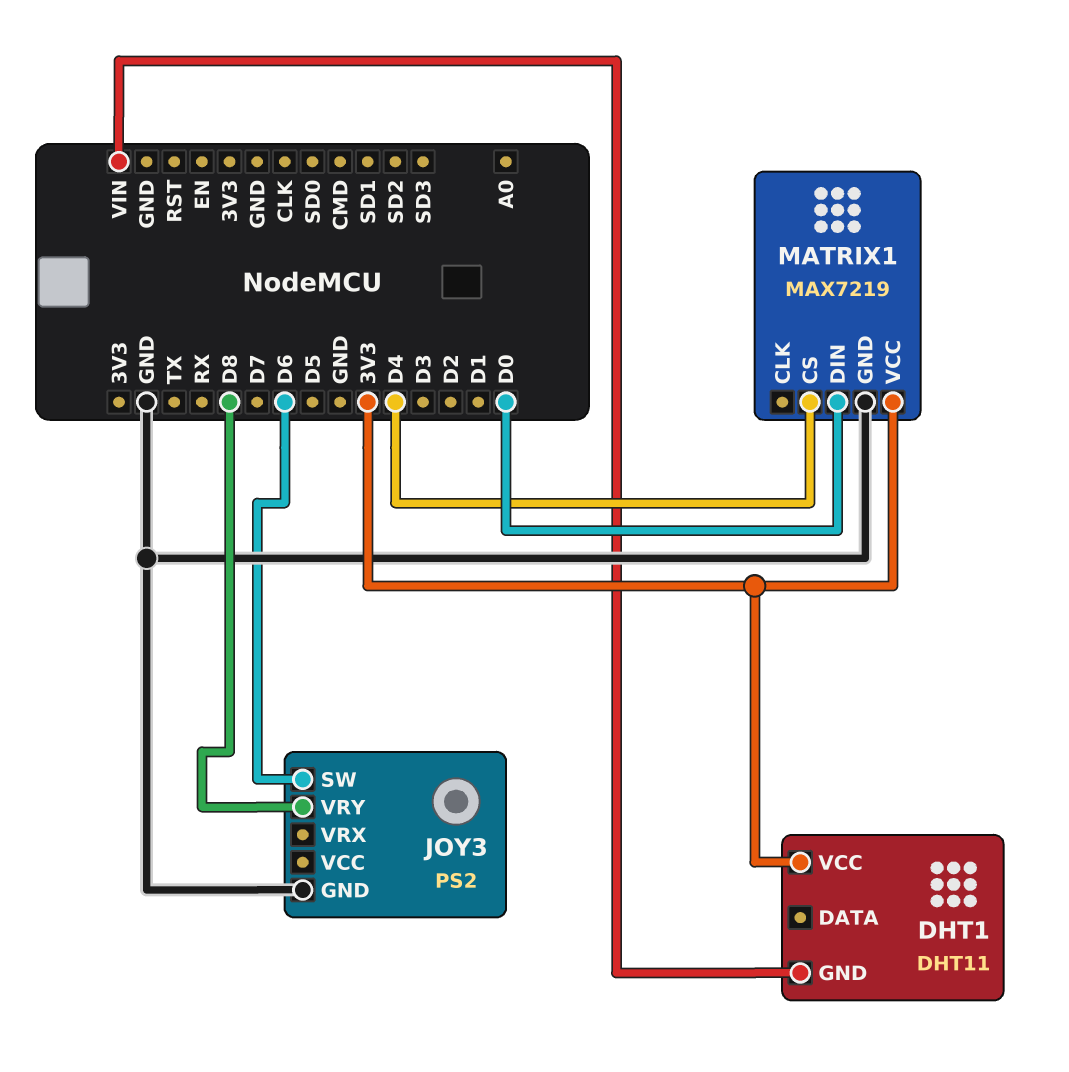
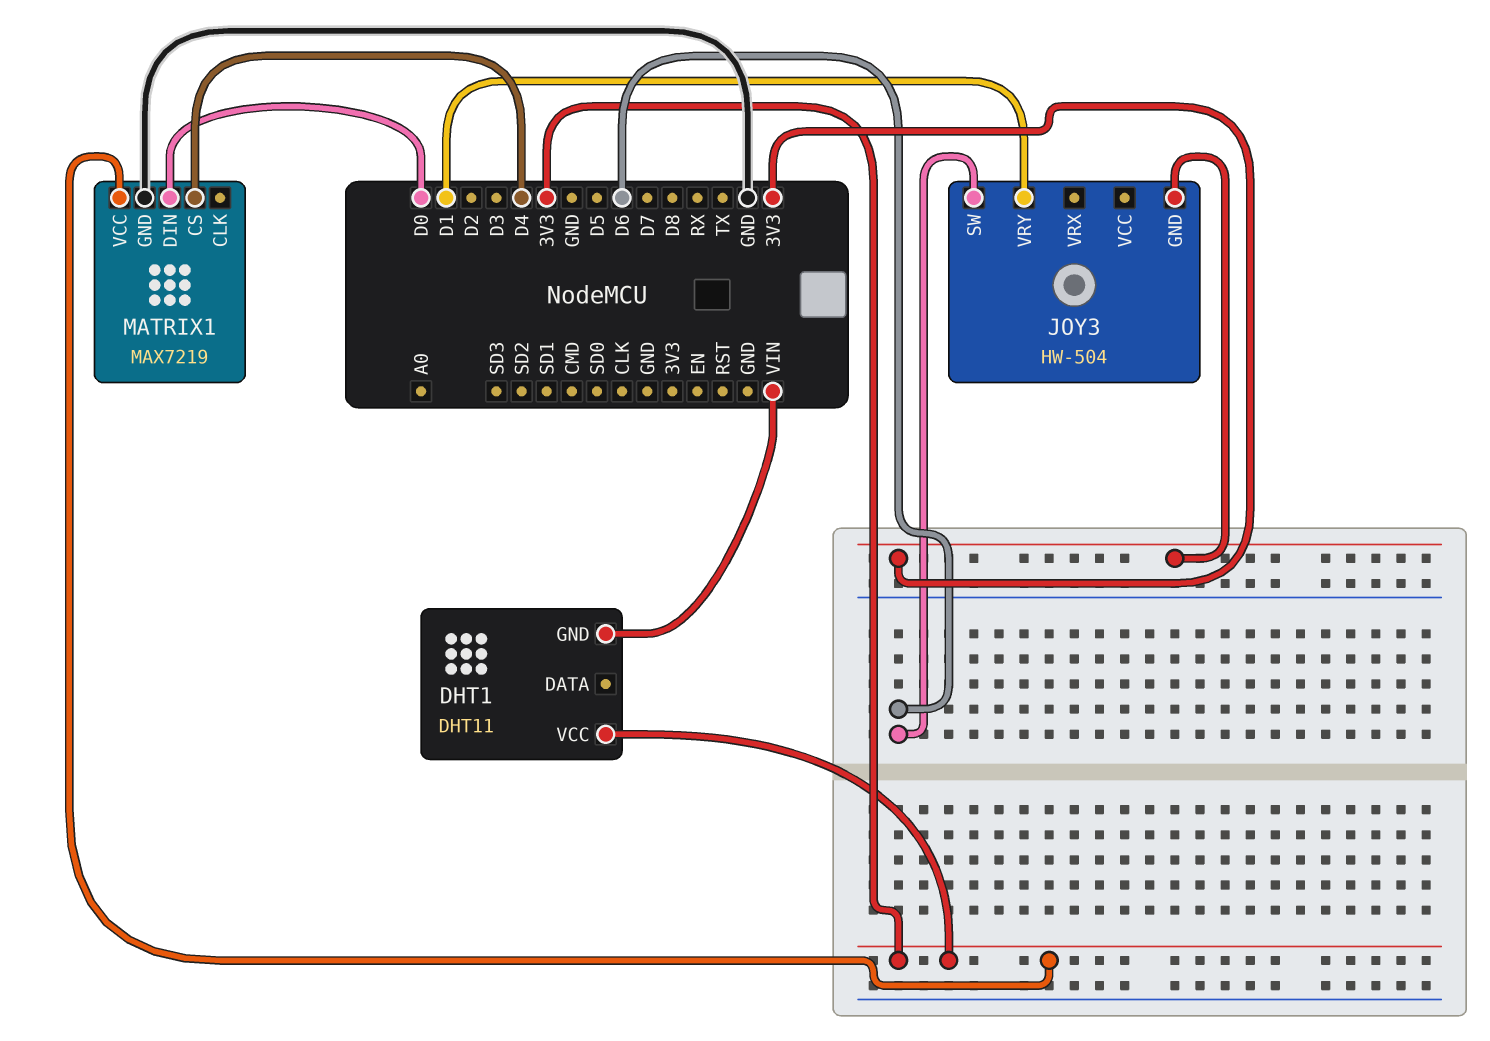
JOY3: PS2 -> HW-504
JOY3 pin GND: GND -> 3V3
JOY3 pin VRY: D8 -> D1

